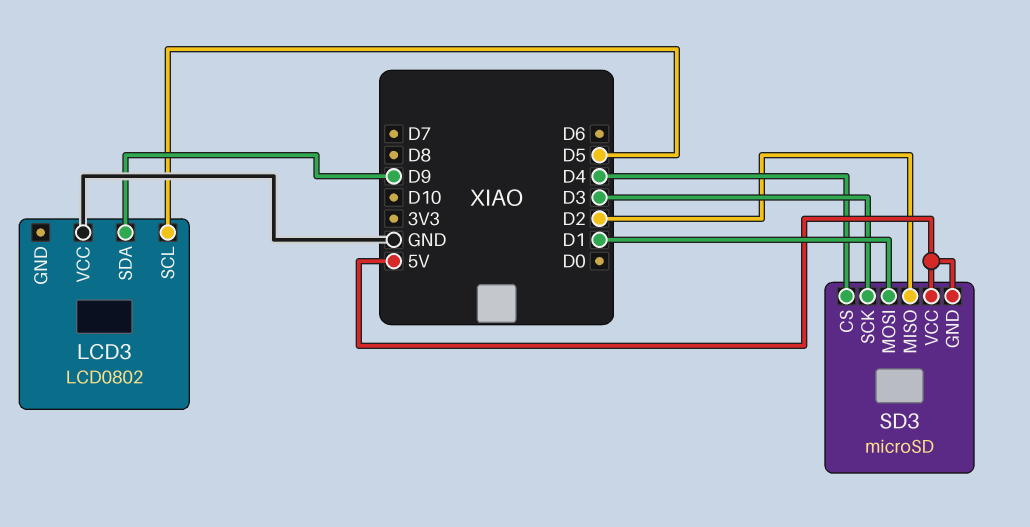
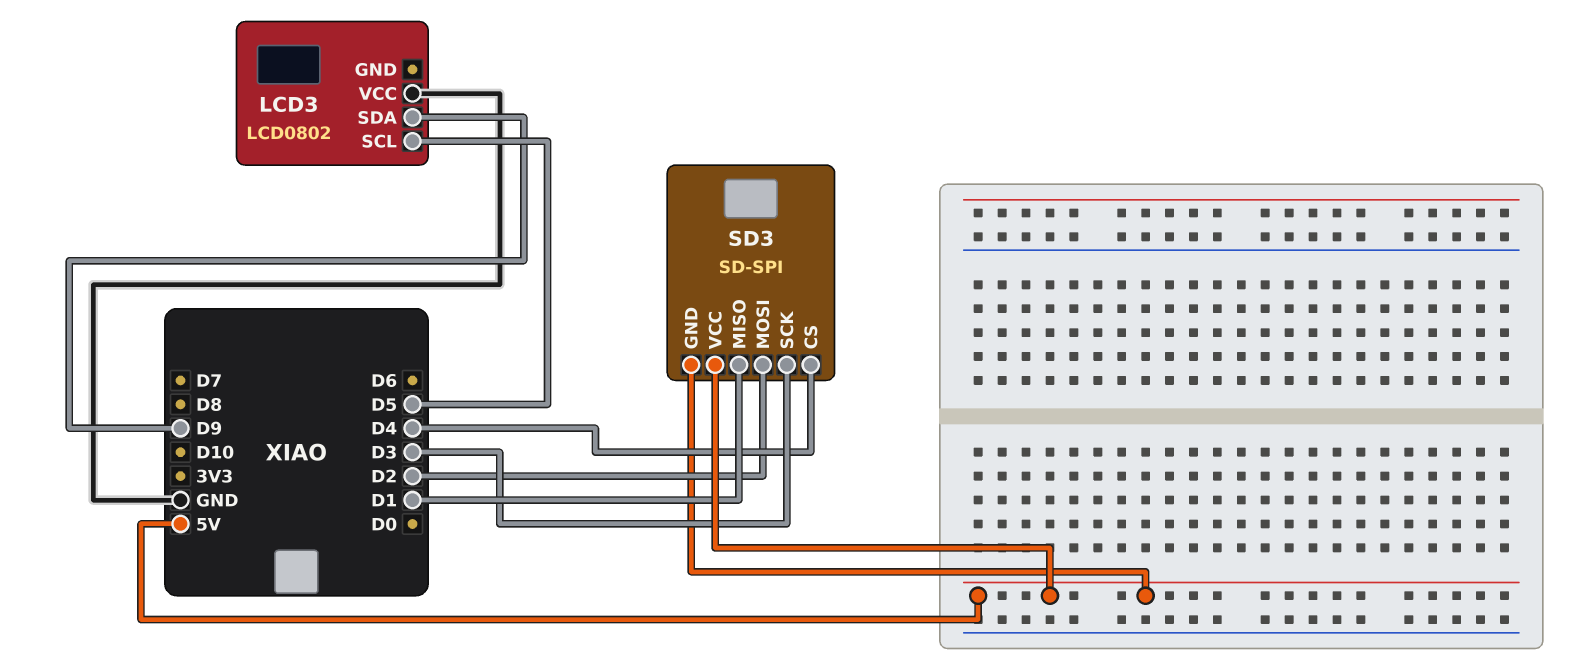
SD3: microSD -> SD-SPI
SD3 pin MISO: D2 -> D1
SD3 pin MOSI: D1 -> D2

